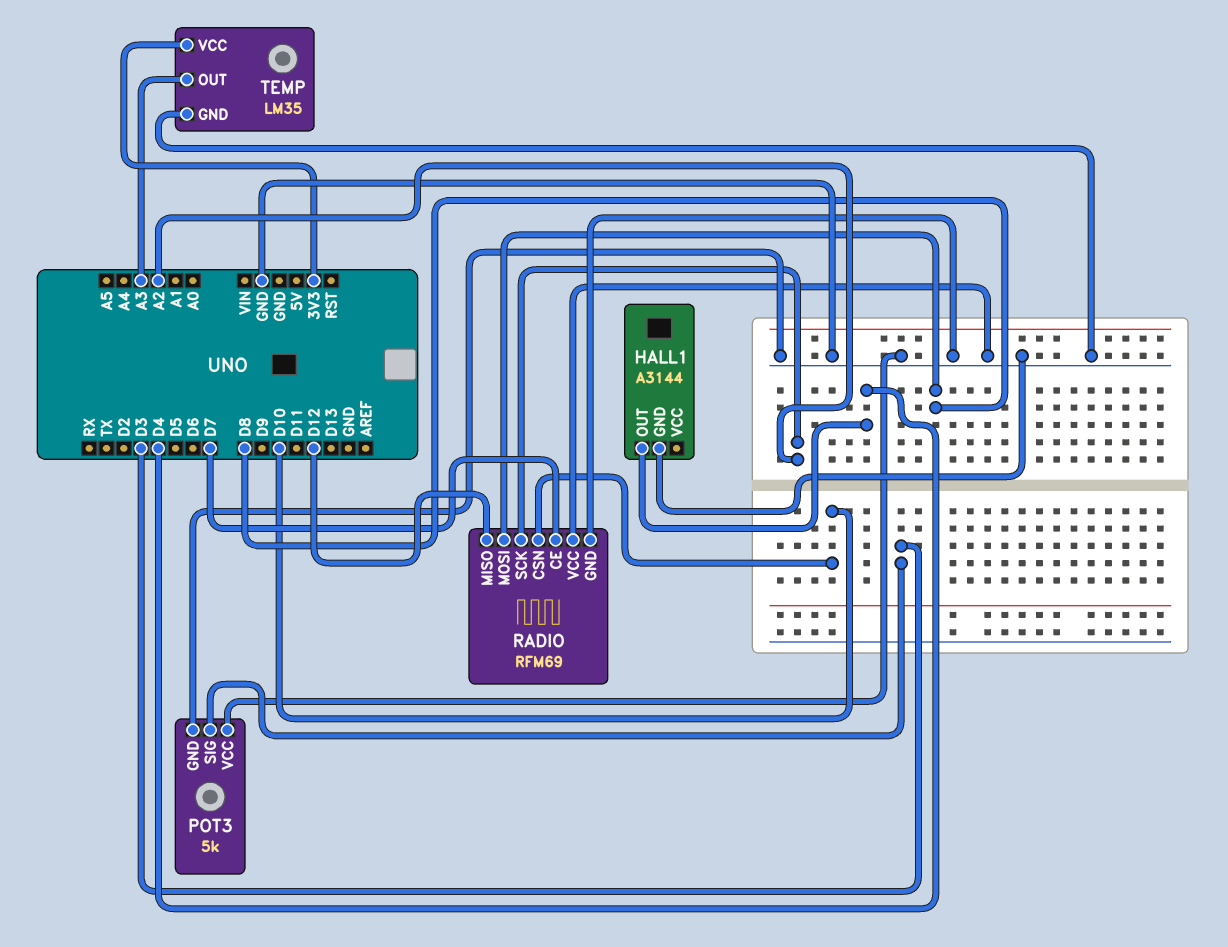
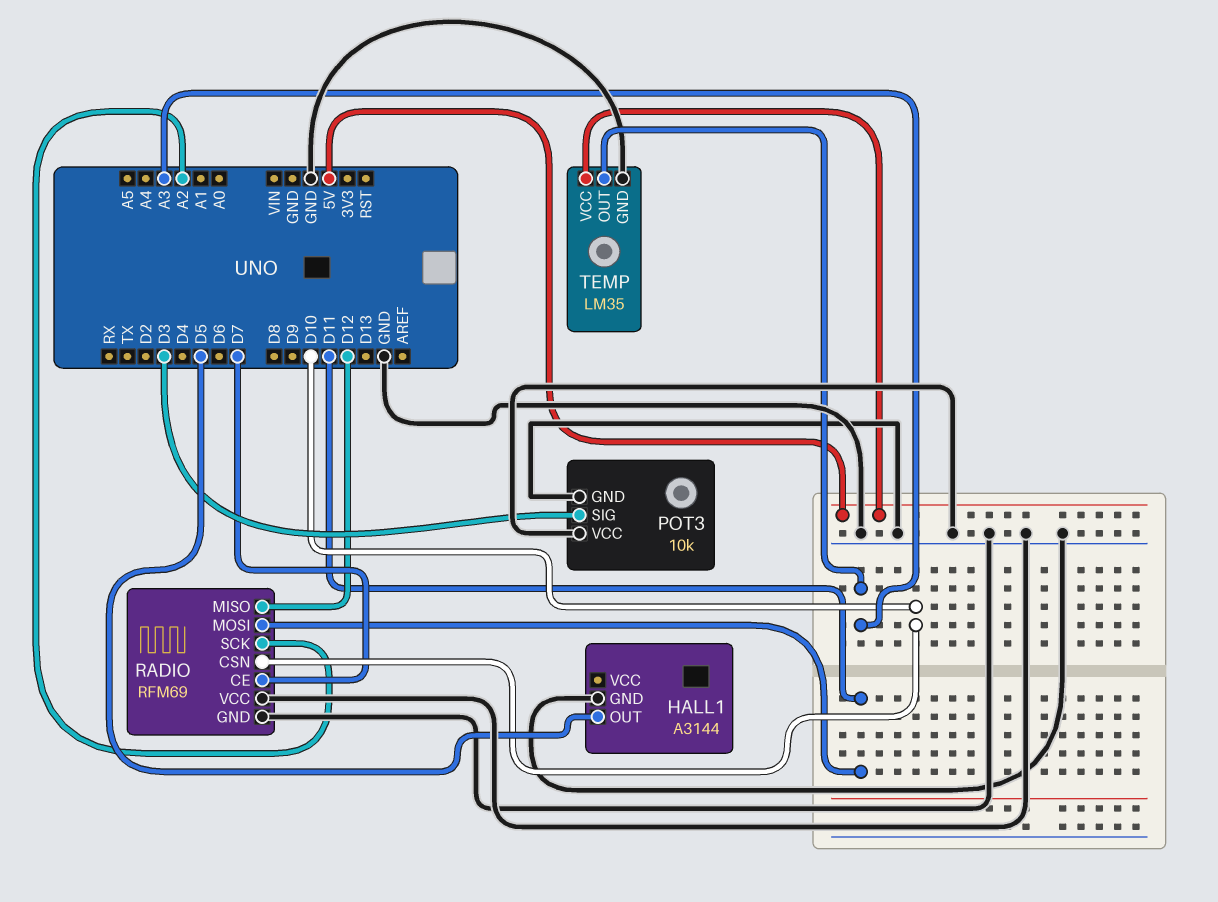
HALL1 pin OUT: D4 -> D5
POT3: 5k -> 10k
RADIO pin MOSI: D8 -> D11
TEMP pin VCC: 3V3 -> 5V

